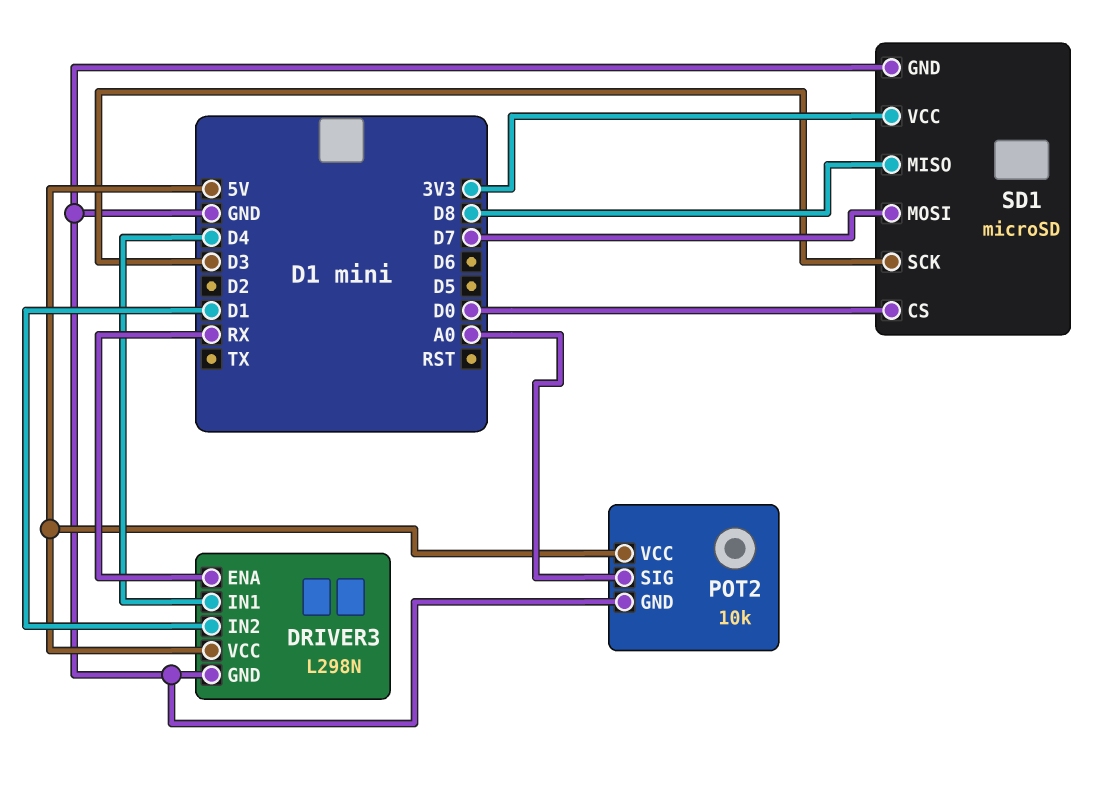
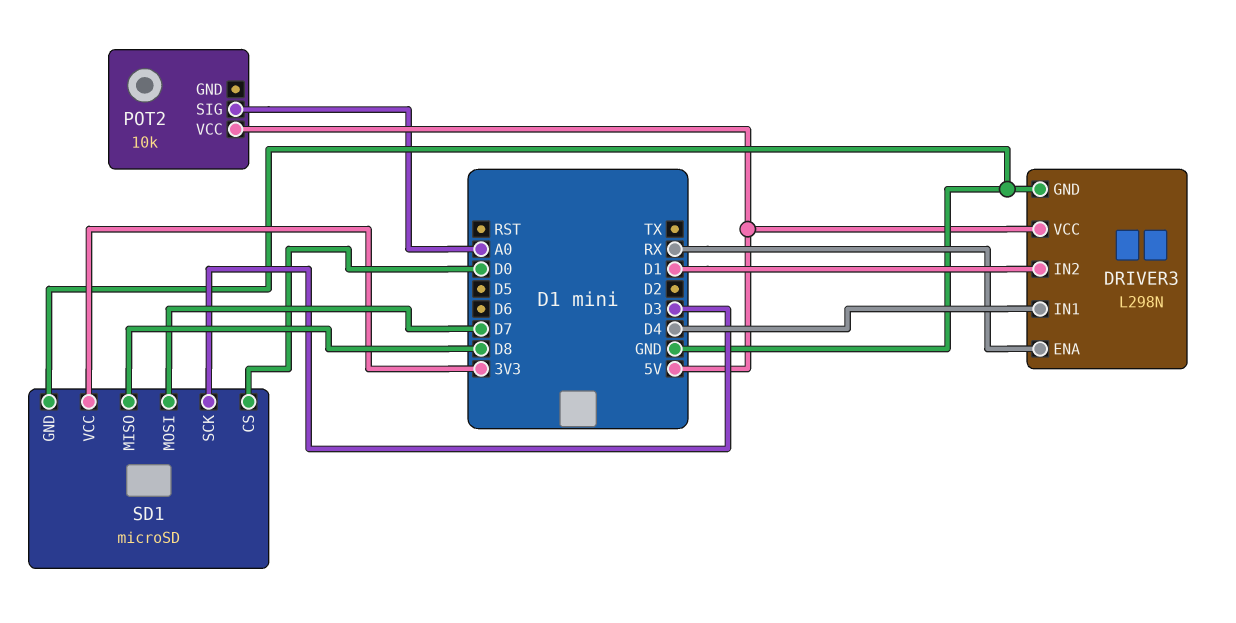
POT2 pin GND: GND -> none

